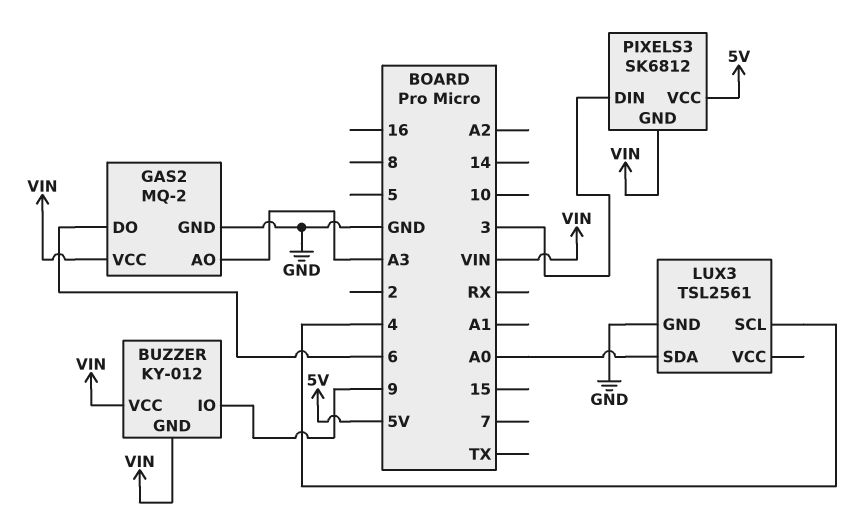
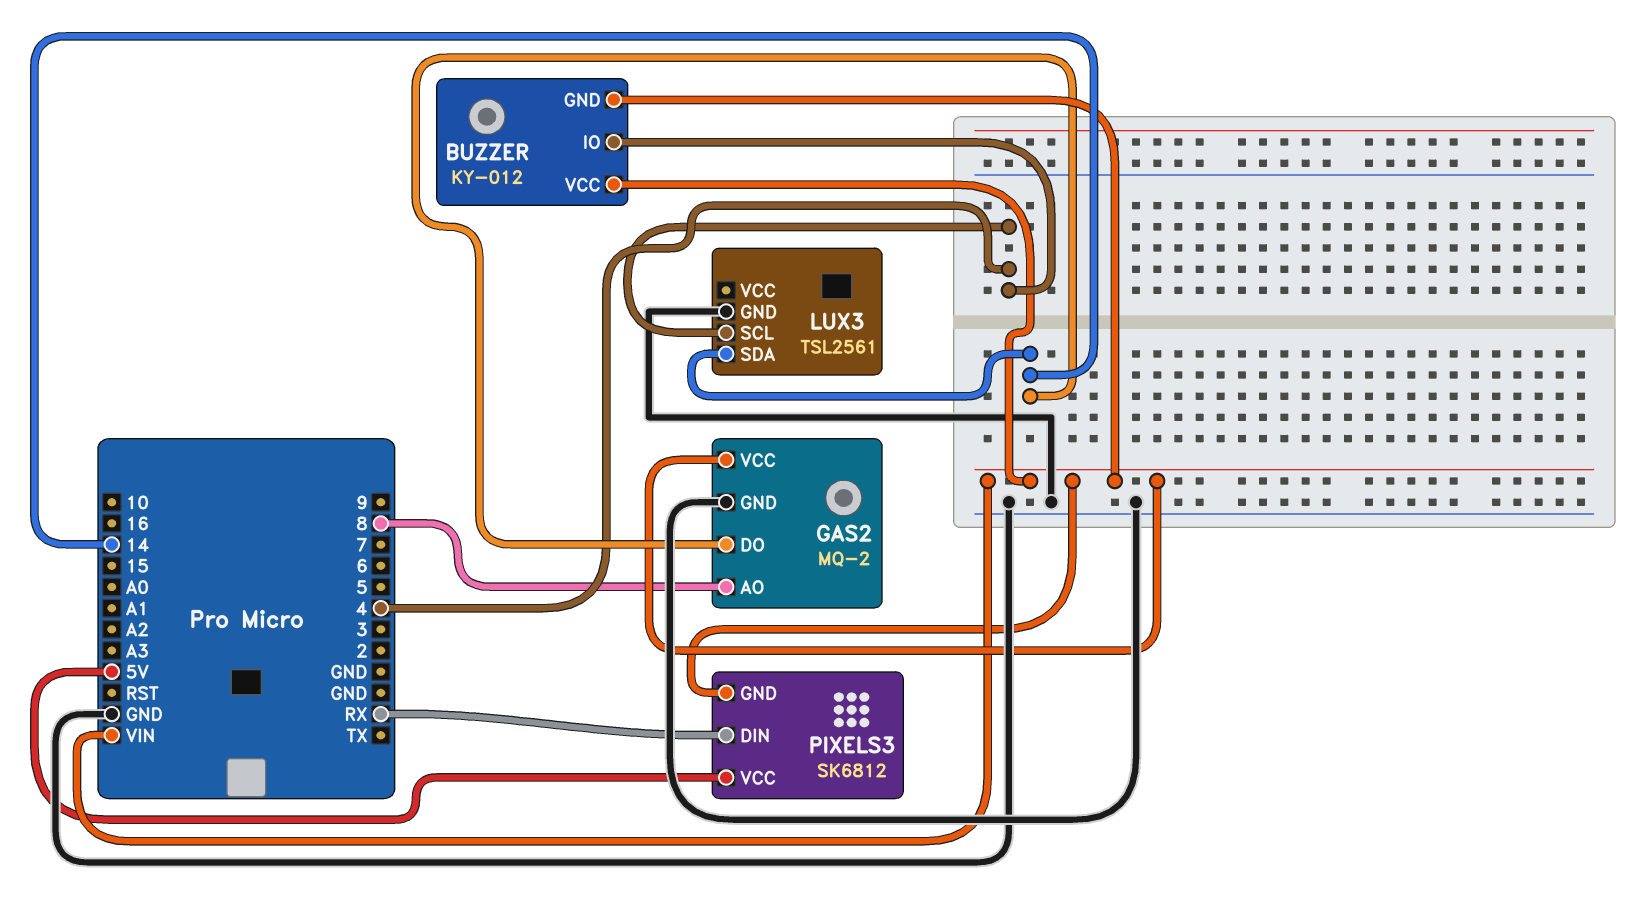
BUZZER pin IO: 9 -> 4
GAS2 pin AO: A3 -> 8
GAS2 pin DO: 6 -> 14
LUX3 pin SDA: A0 -> 14
PIXELS3 pin DIN: 3 -> RX

